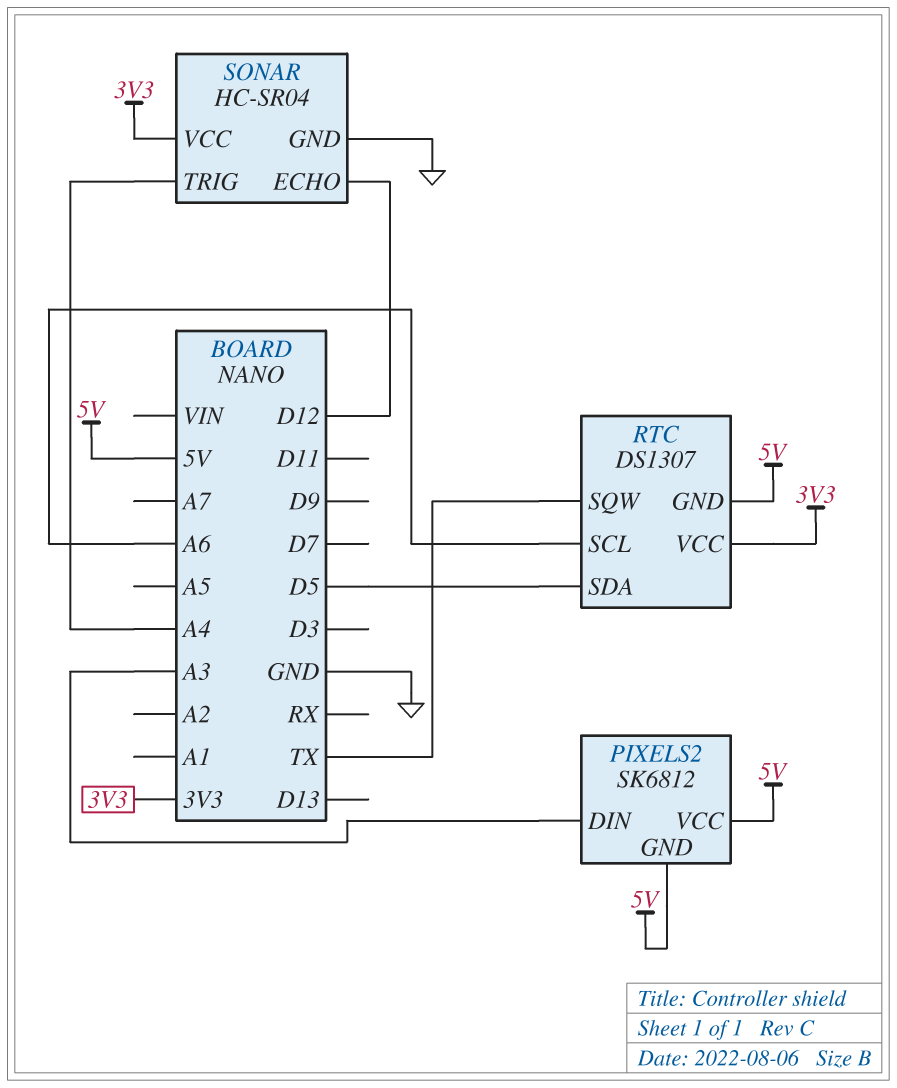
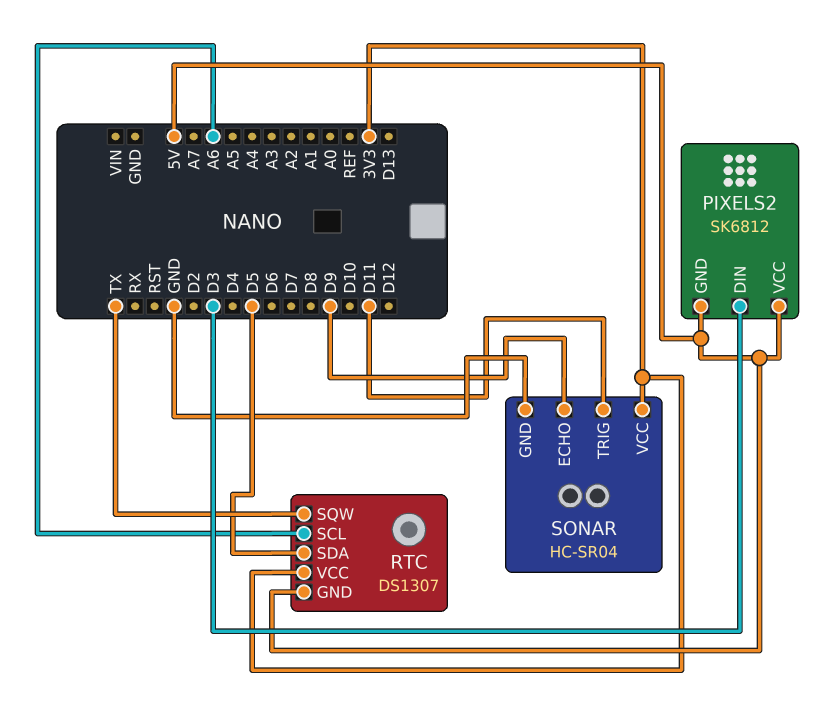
PIXELS2 pin DIN: A3 -> D3
SONAR pin ECHO: D12 -> D9
SONAR pin TRIG: A4 -> D11

